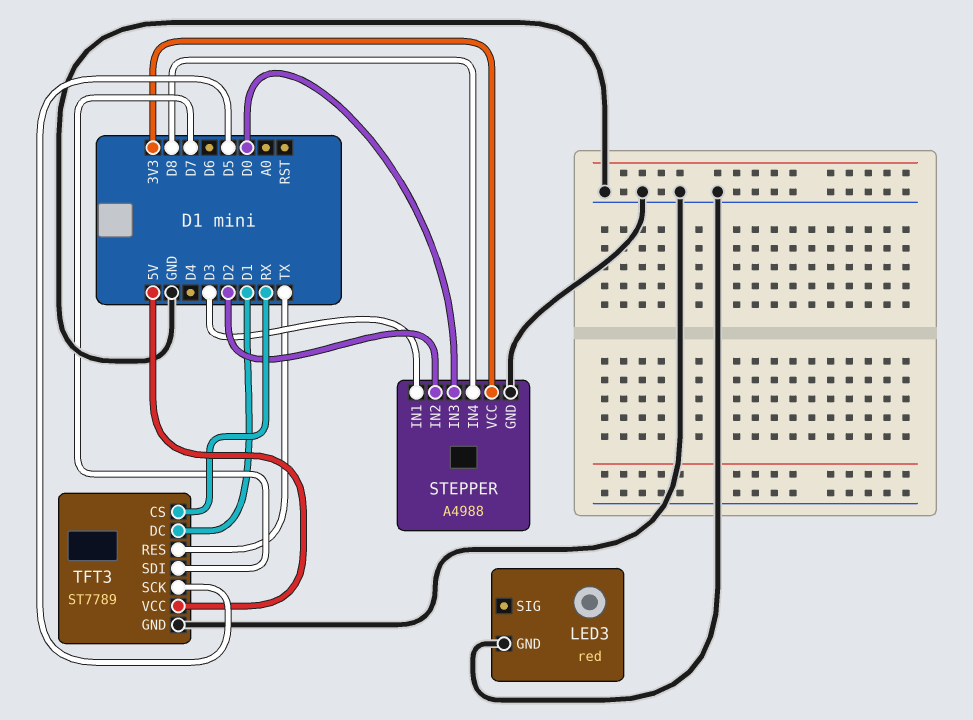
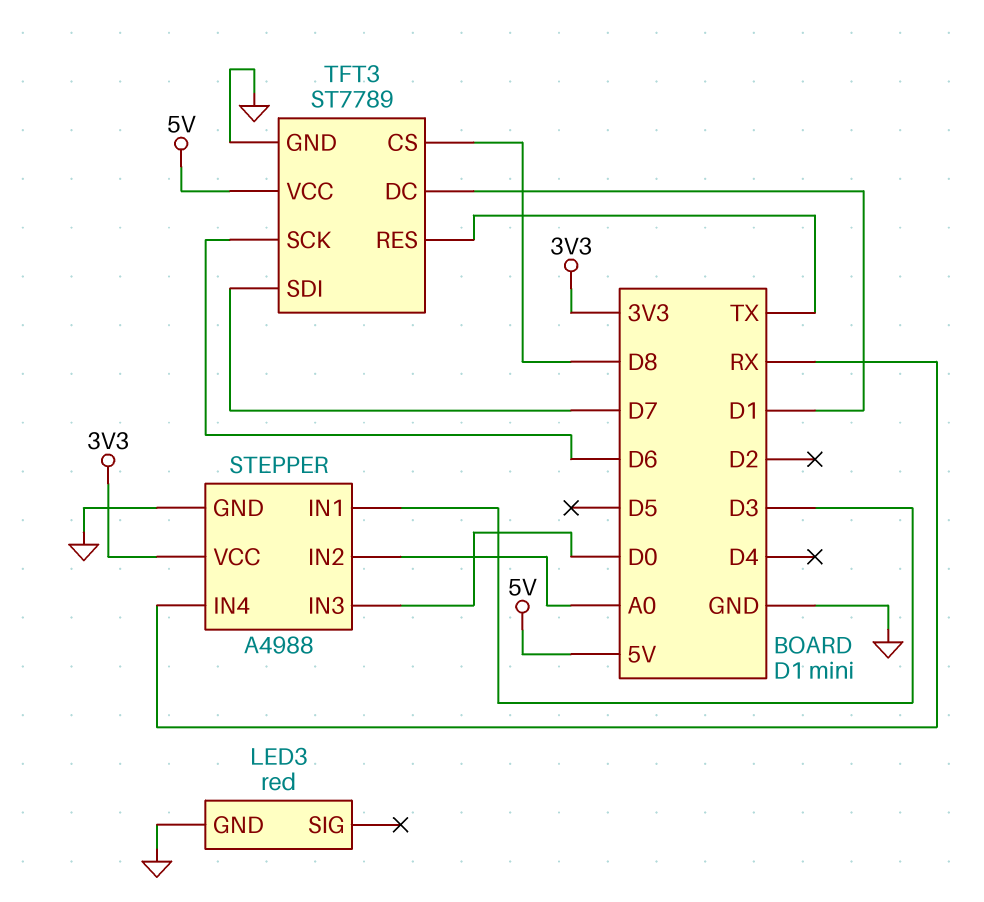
STEPPER pin IN2: D2 -> A0
STEPPER pin IN4: D8 -> RX
TFT3 pin CS: RX -> D8
TFT3 pin SCK: D5 -> D6

